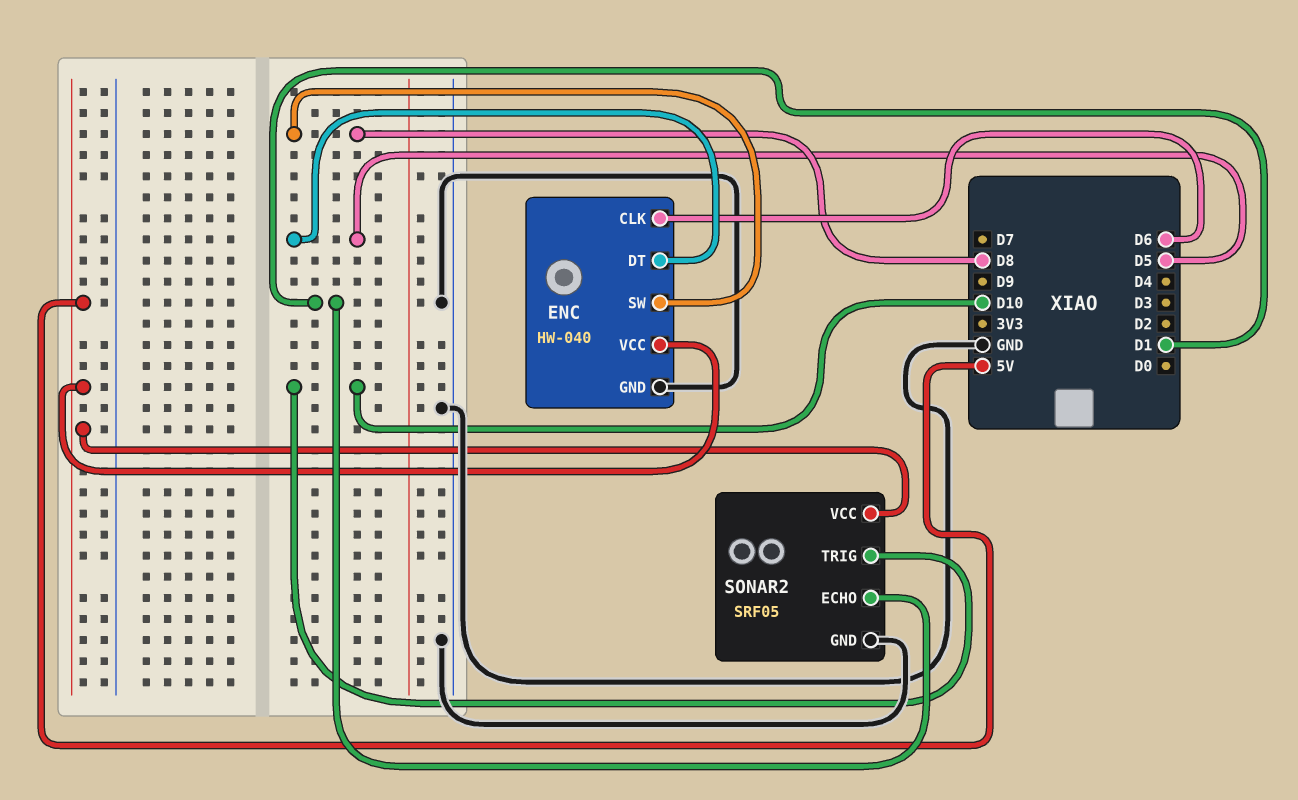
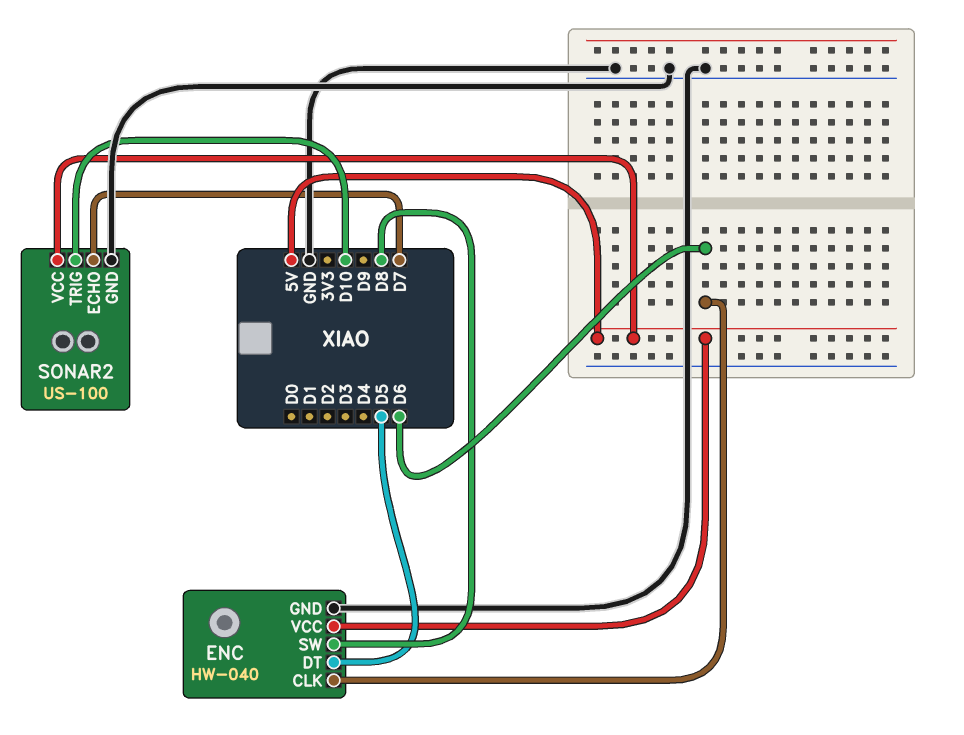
SONAR2: SRF05 -> US-100
SONAR2 pin ECHO: D1 -> D7

